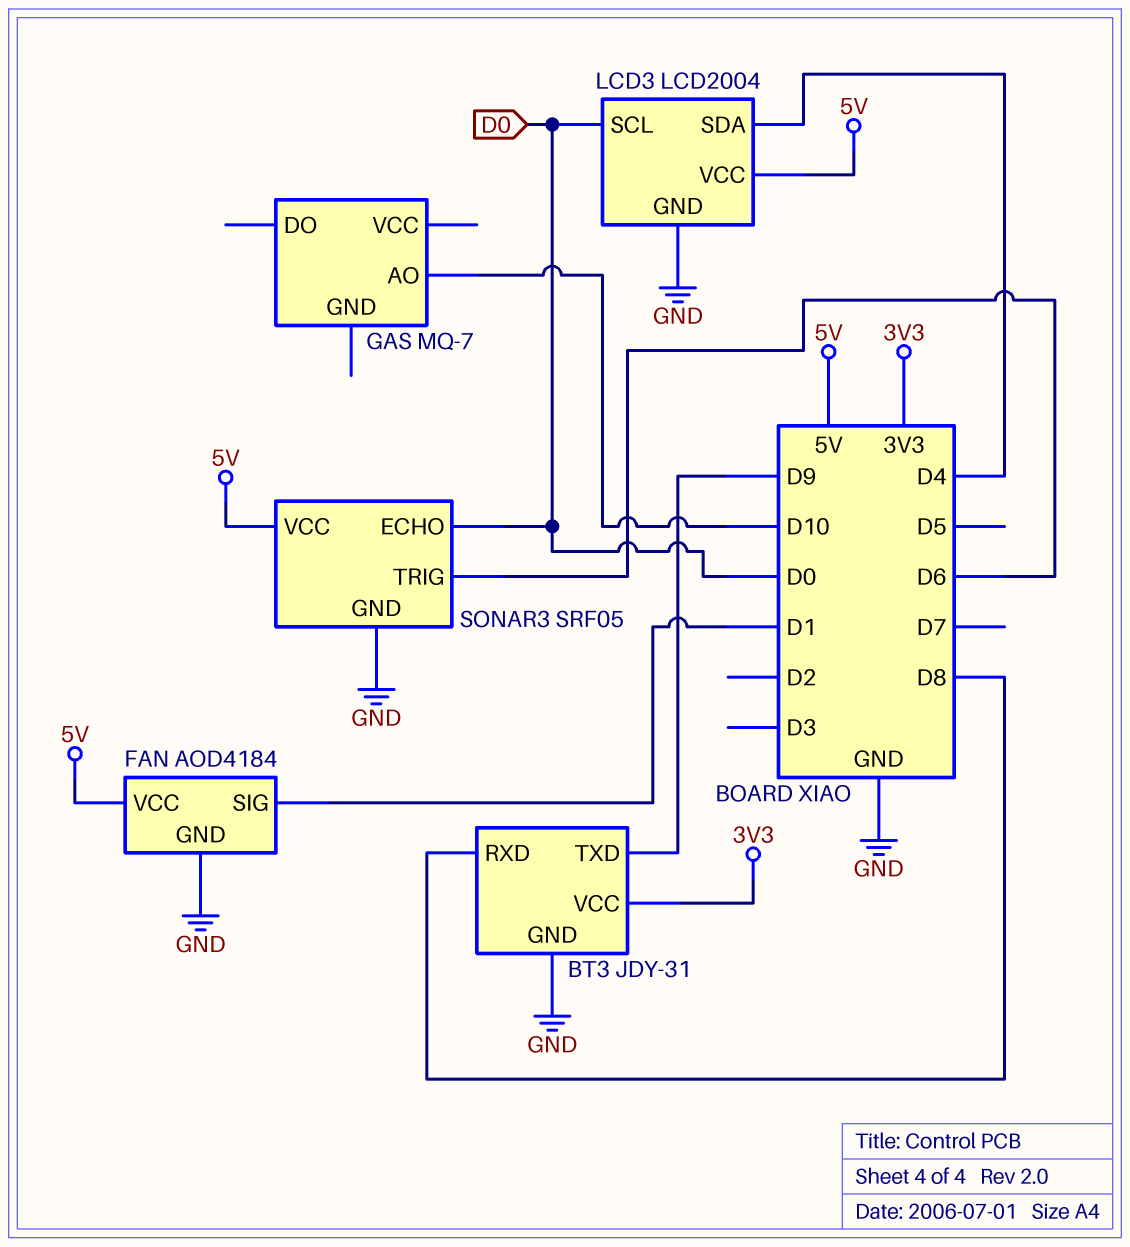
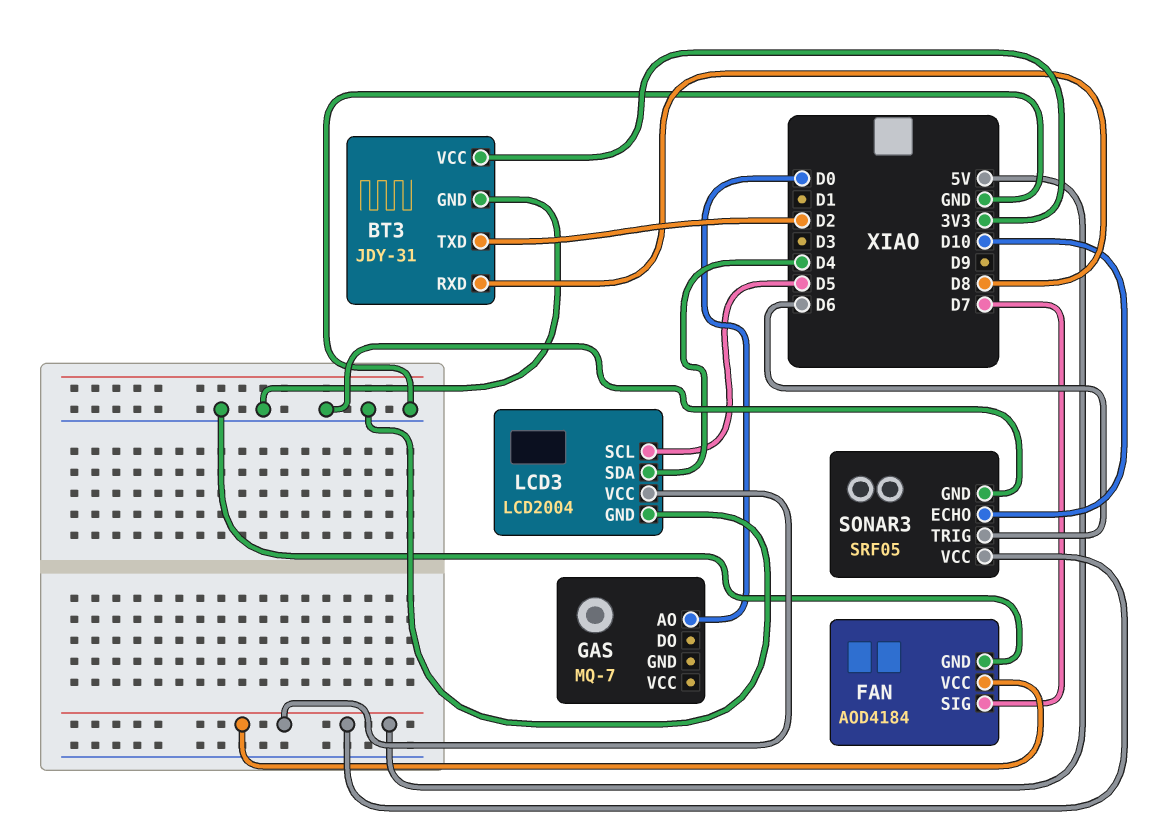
BT3 pin TXD: D9 -> D2
FAN pin SIG: D1 -> D7
GAS pin AO: D10 -> D0
LCD3 pin SCL: D0 -> D5
SONAR3 pin ECHO: D0 -> D10

